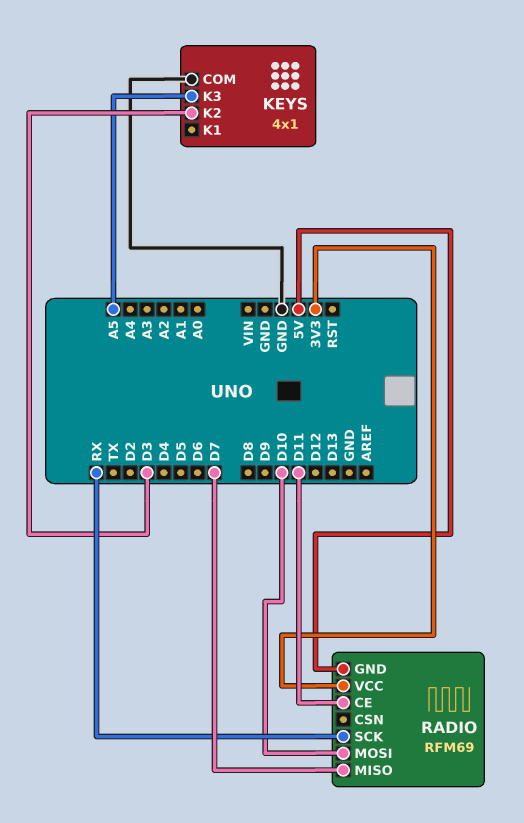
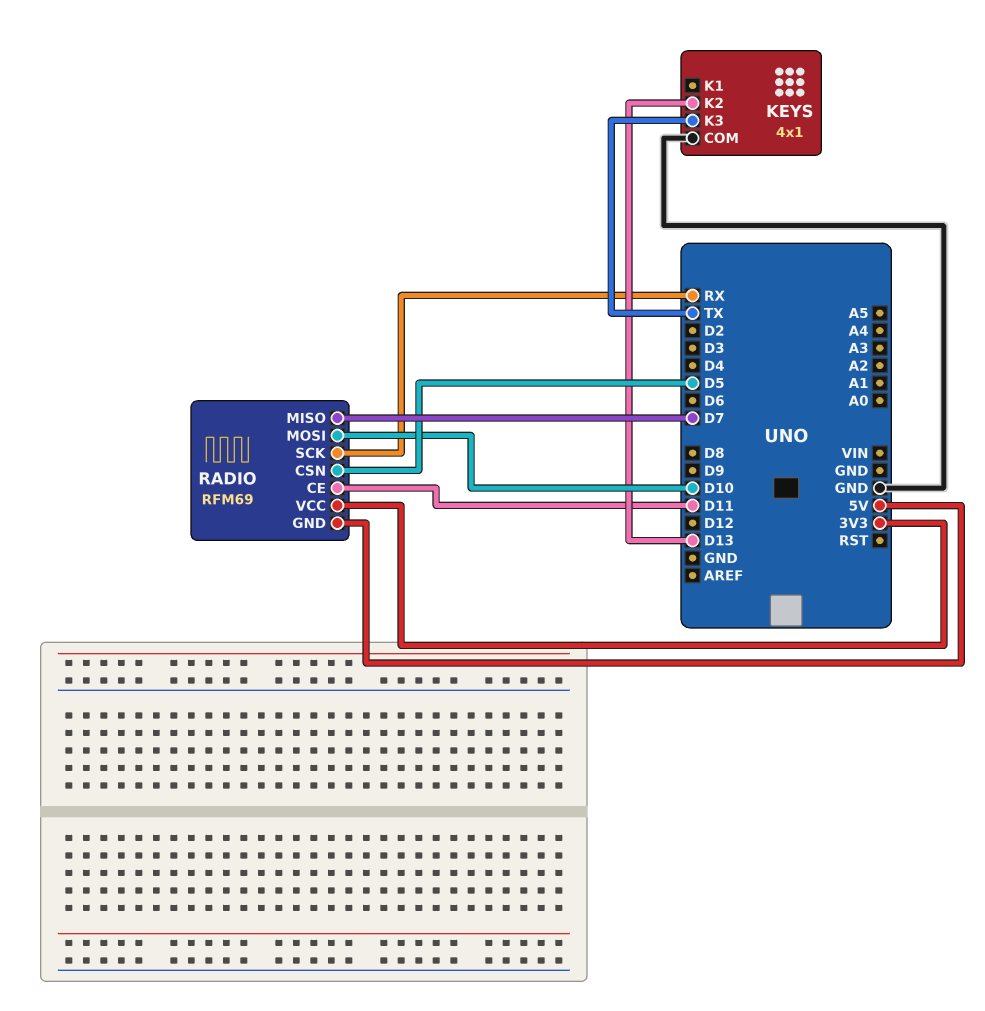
KEYS pin K2: D3 -> D13
KEYS pin K3: A5 -> TX
RADIO pin CSN: none -> D5

